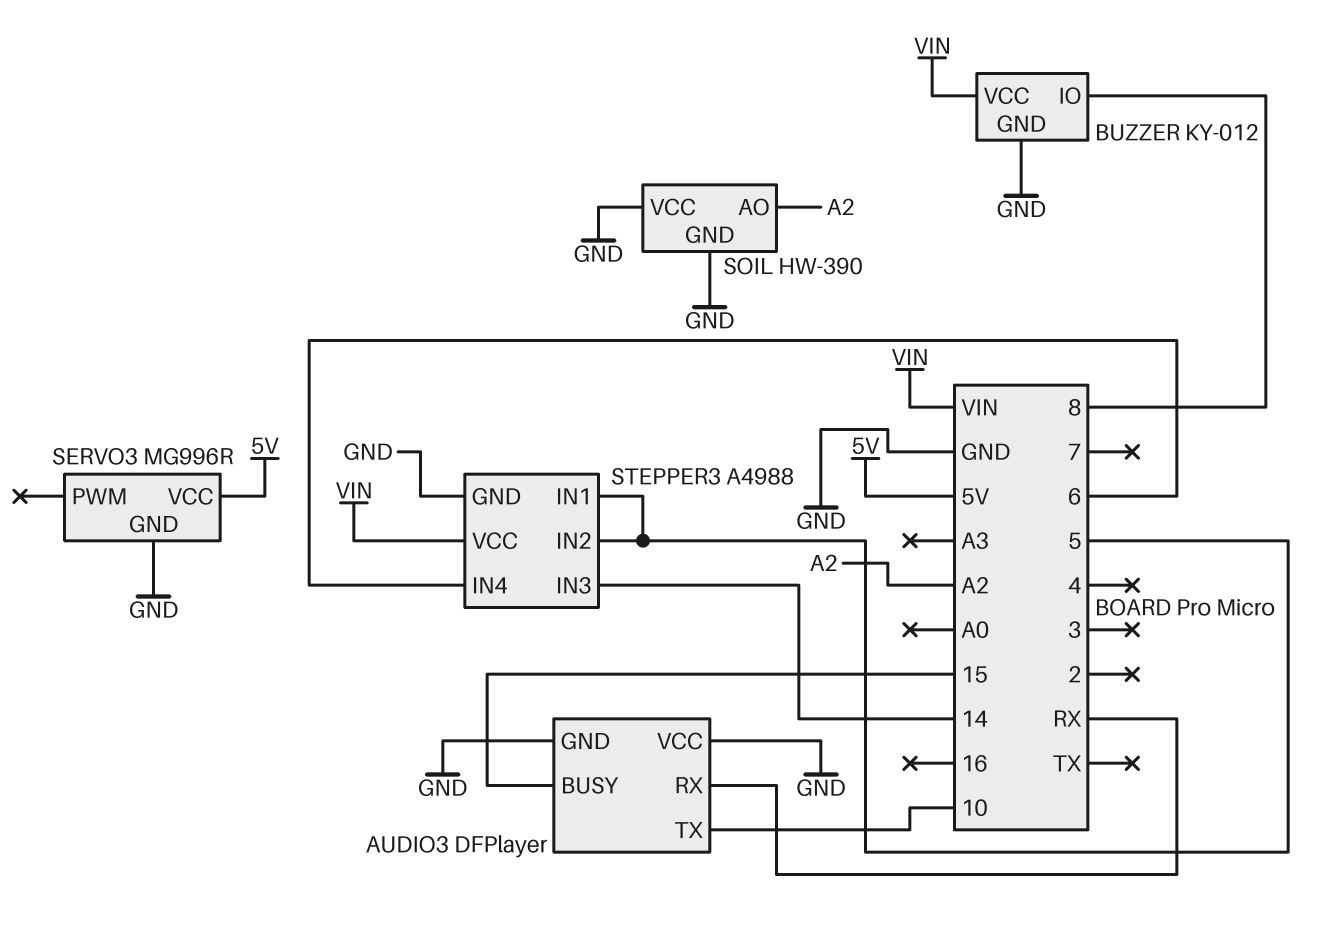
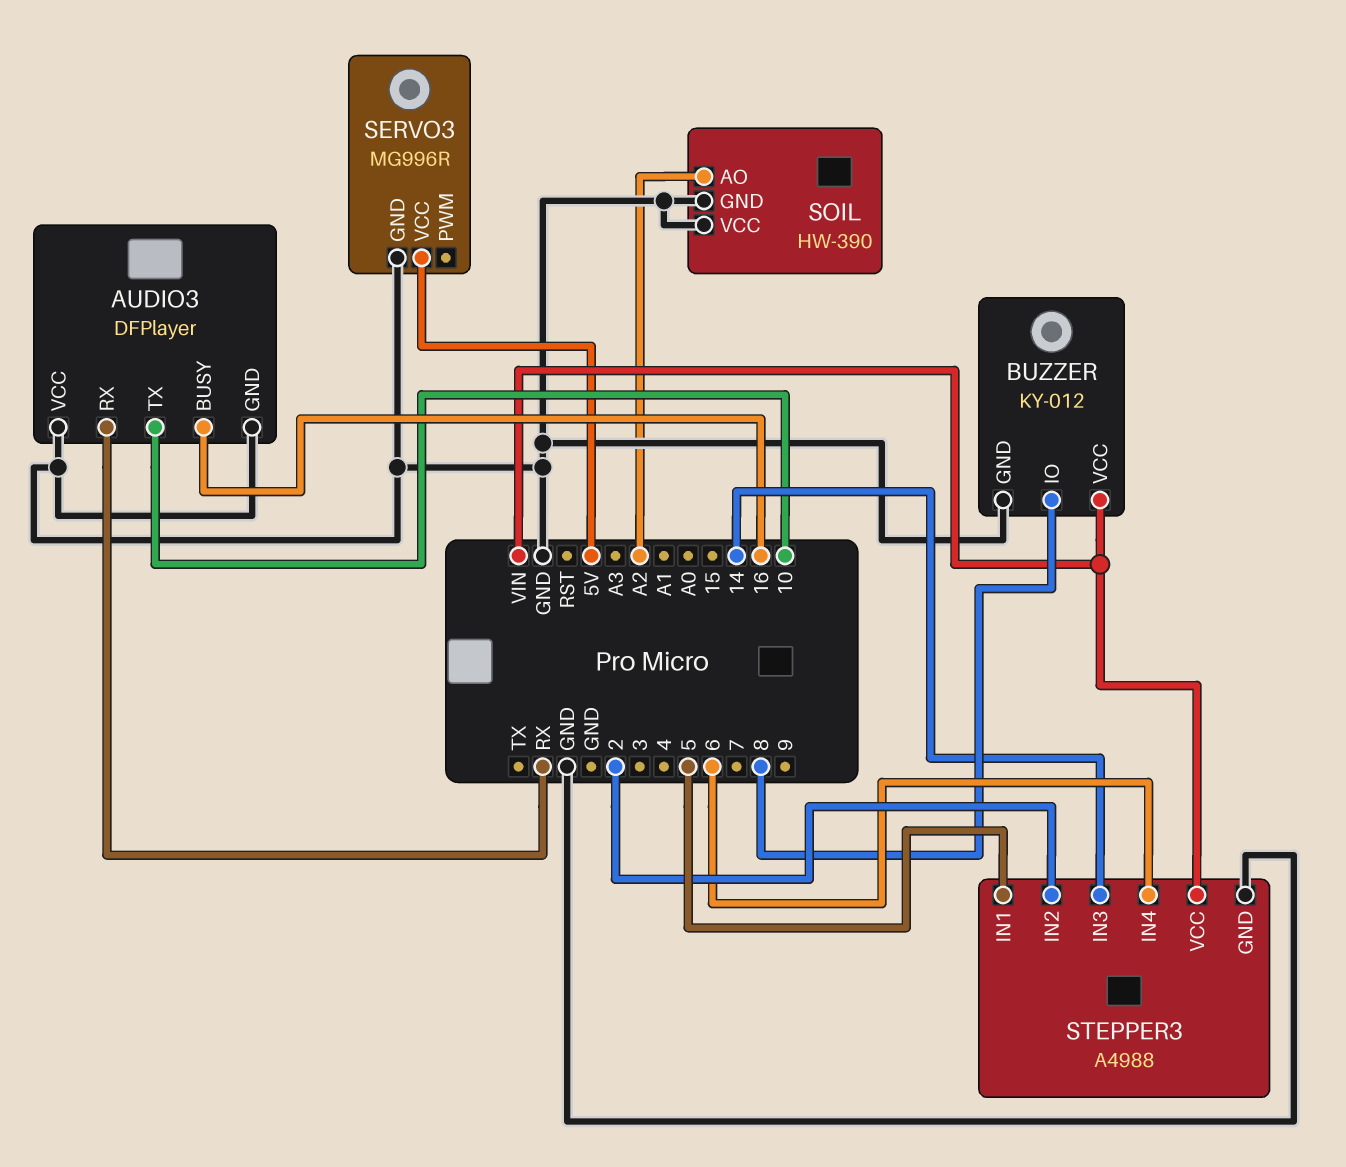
AUDIO3 pin BUSY: 15 -> 16
STEPPER3 pin IN2: 5 -> 2

